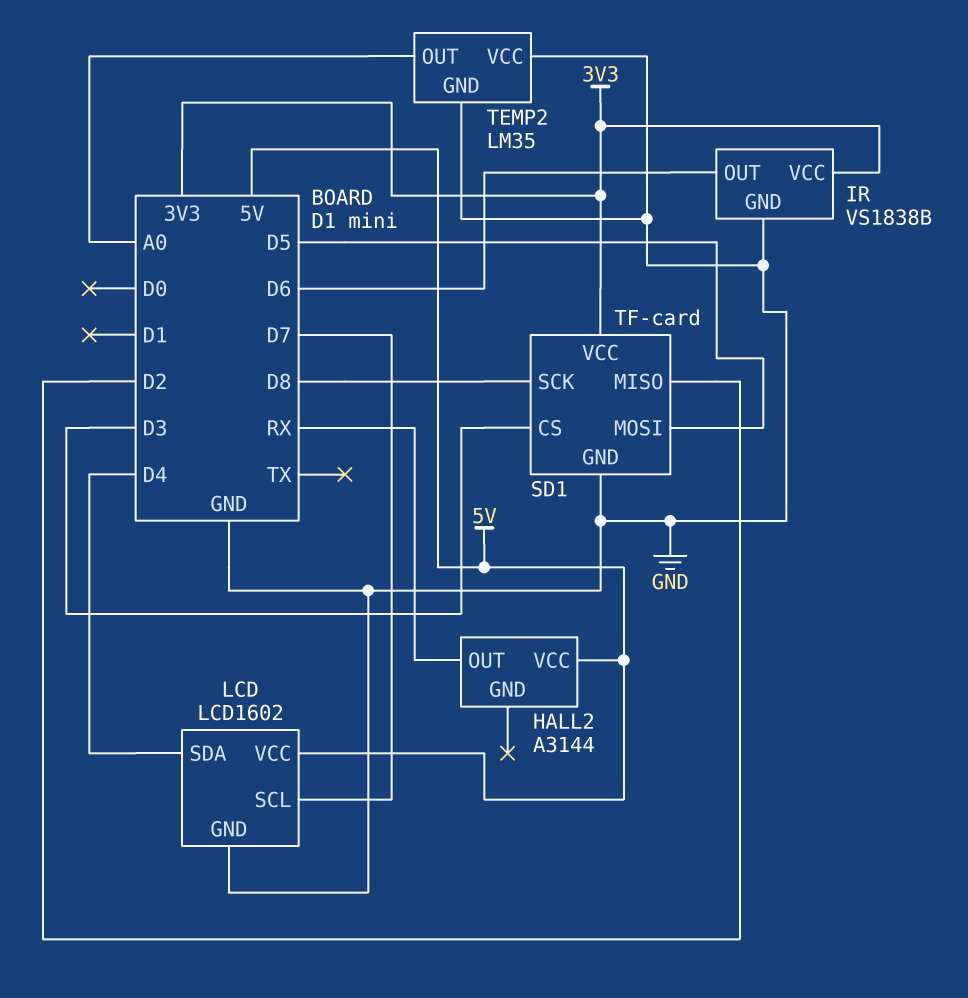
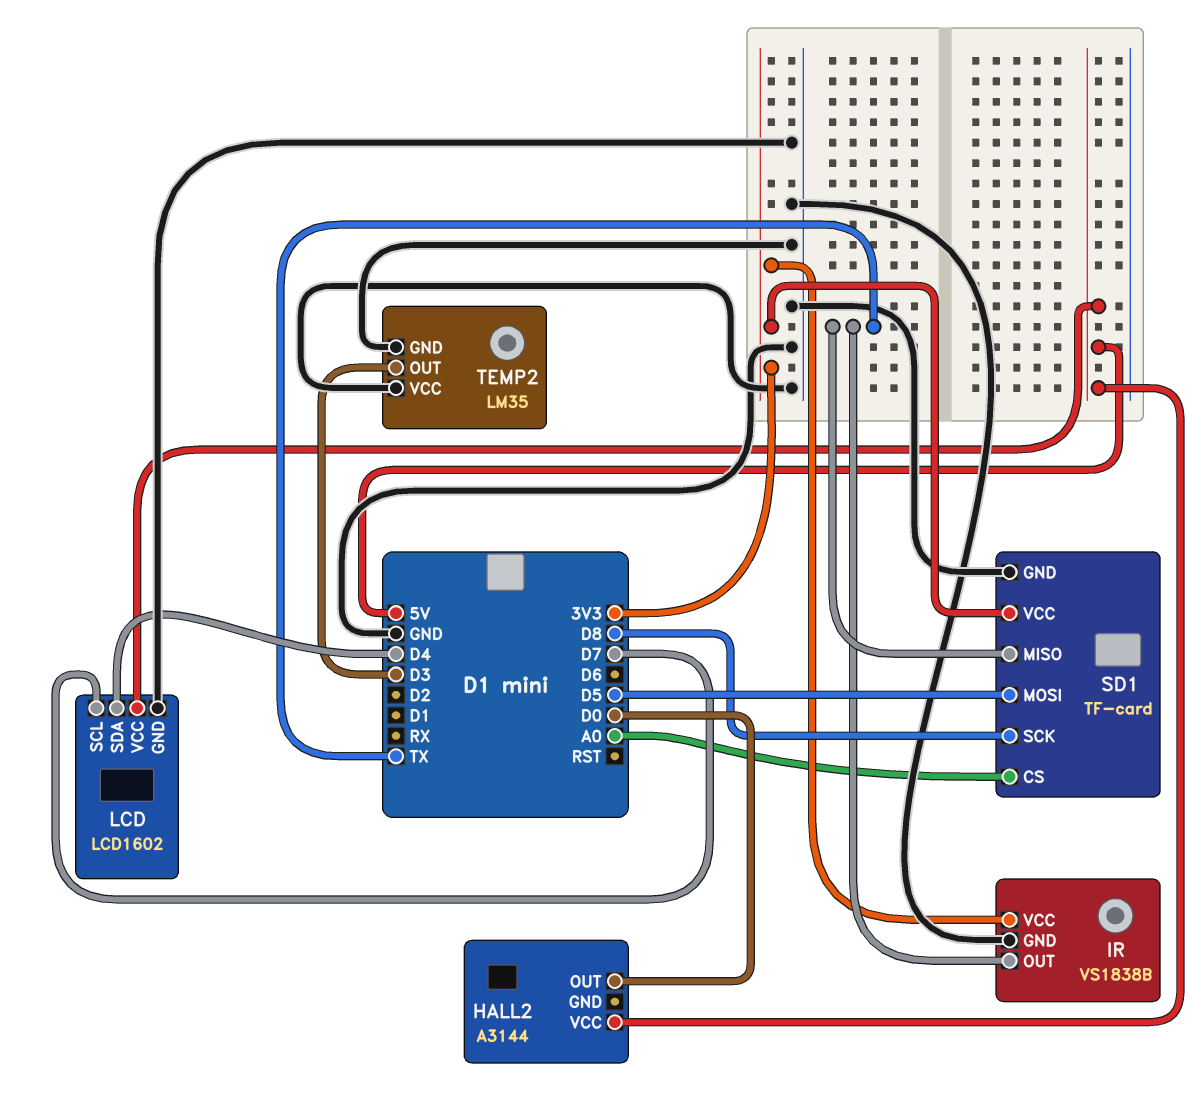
HALL2 pin OUT: RX -> D0
IR pin OUT: D6 -> TX
SD1 pin CS: D3 -> A0
SD1 pin MISO: D2 -> TX
TEMP2 pin OUT: A0 -> D3

